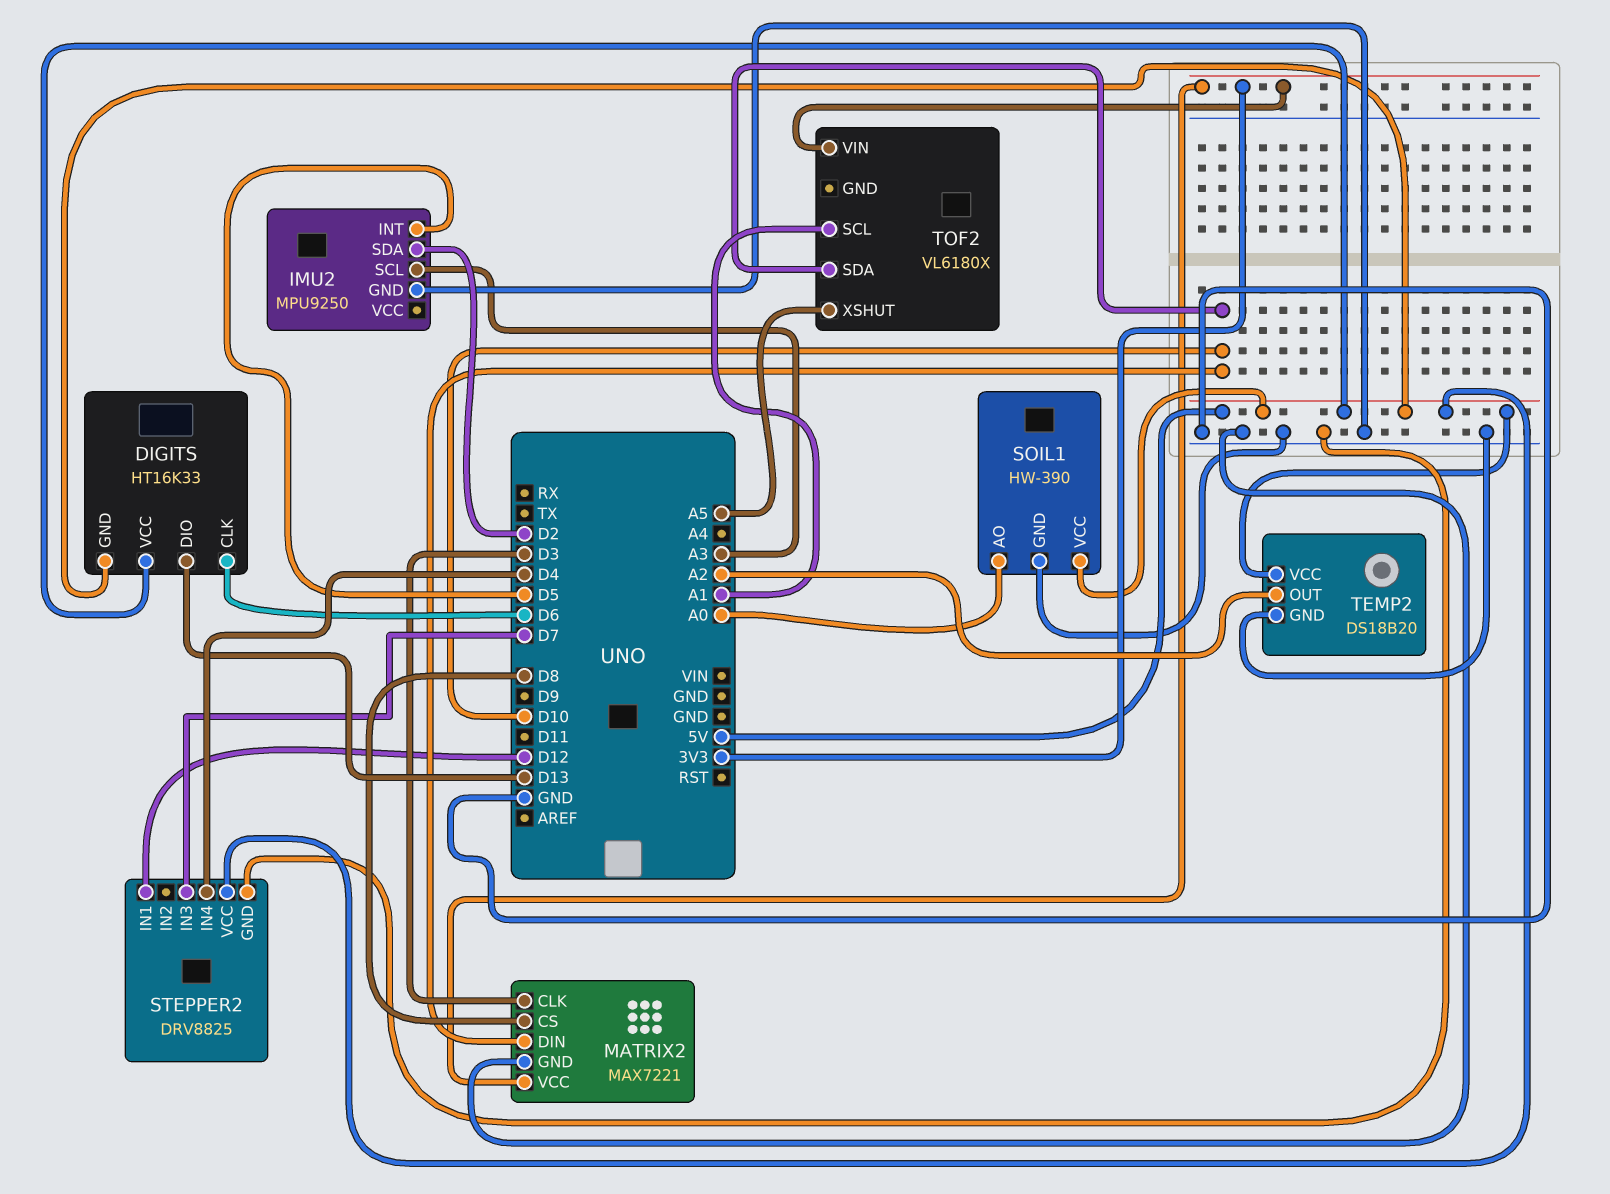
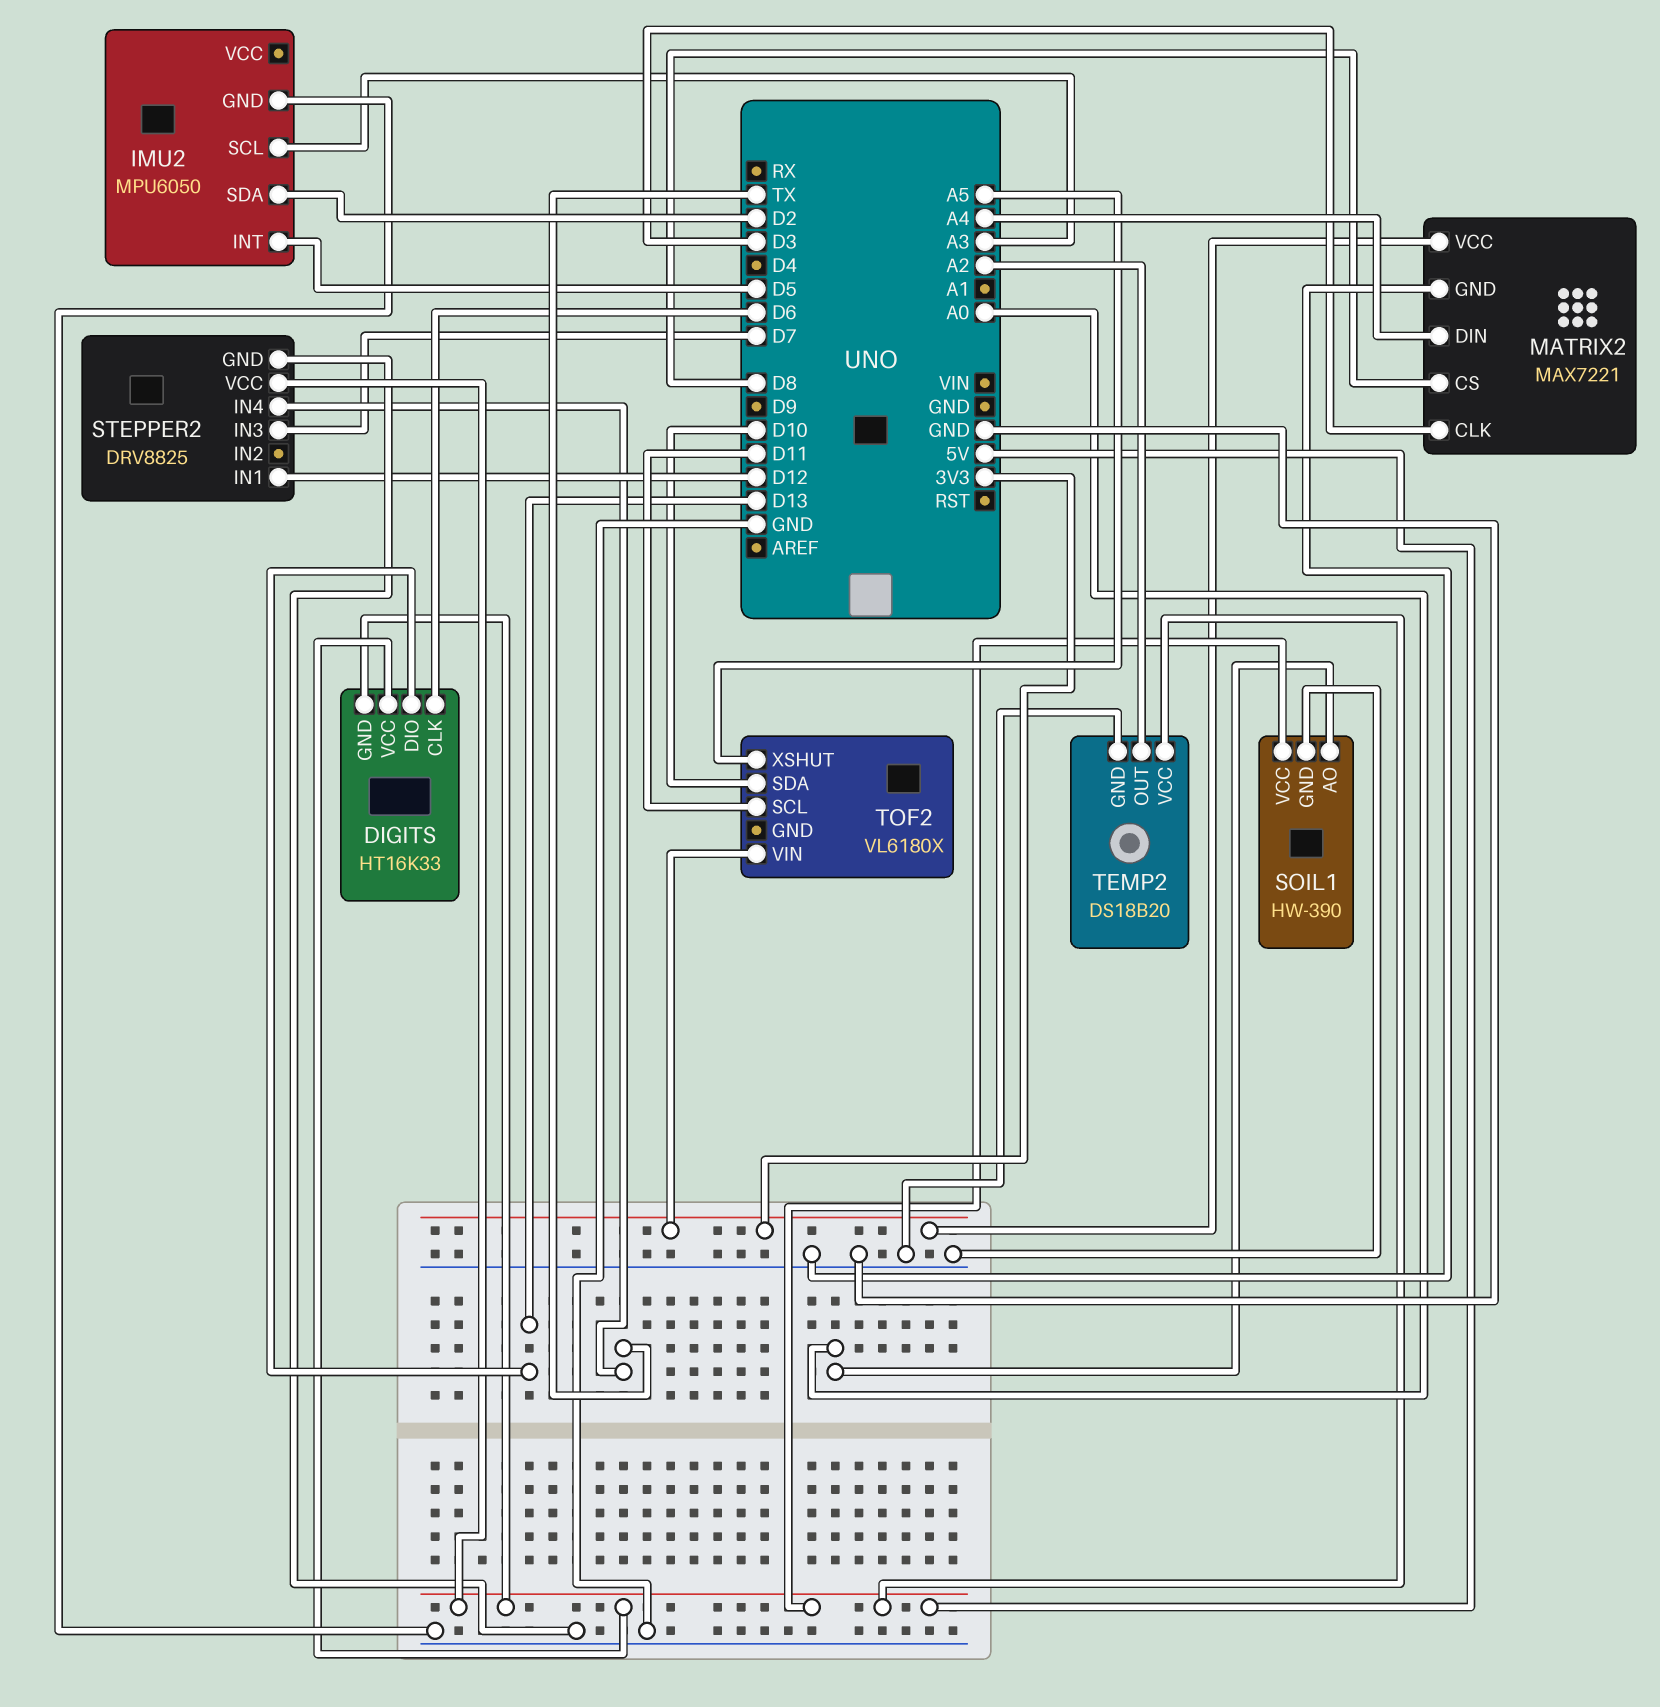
IMU2: MPU9250 -> MPU6050
MATRIX2 pin DIN: D10 -> A4
STEPPER2 pin IN4: D4 -> TX
TOF2 pin SCL: A1 -> D11

